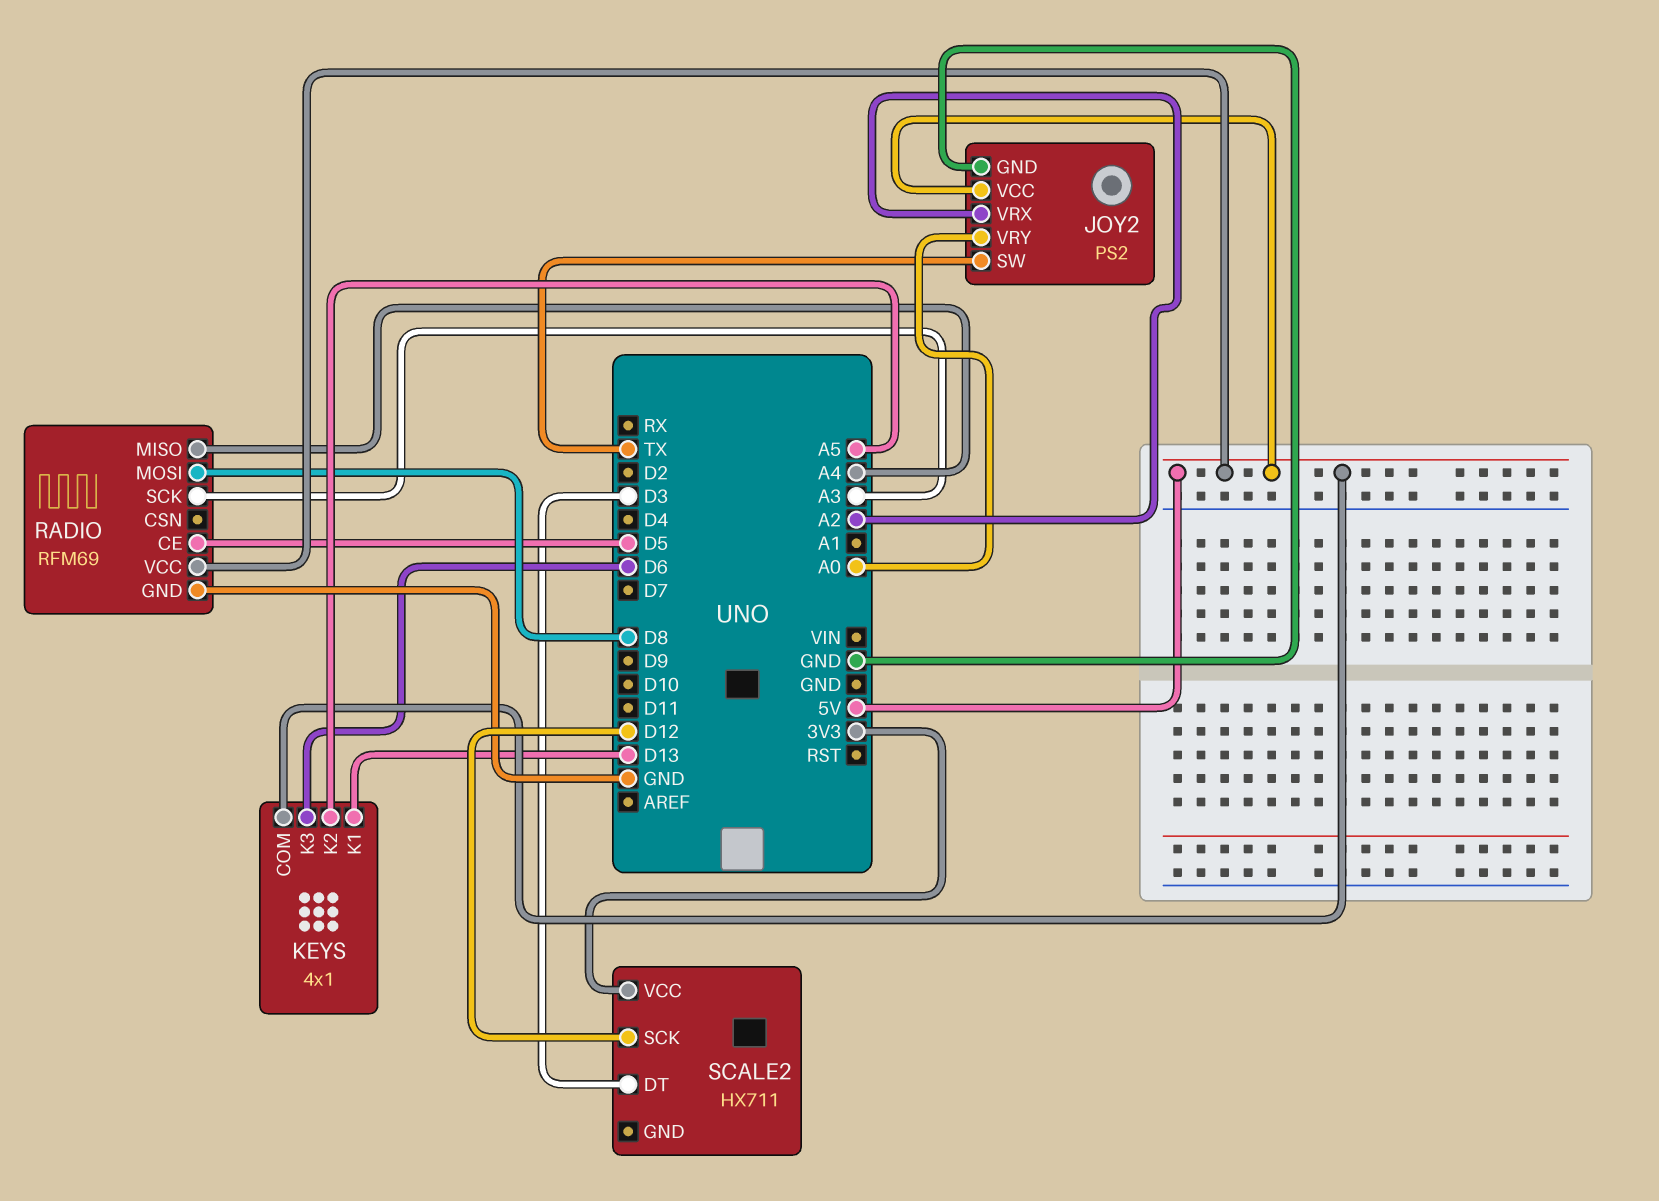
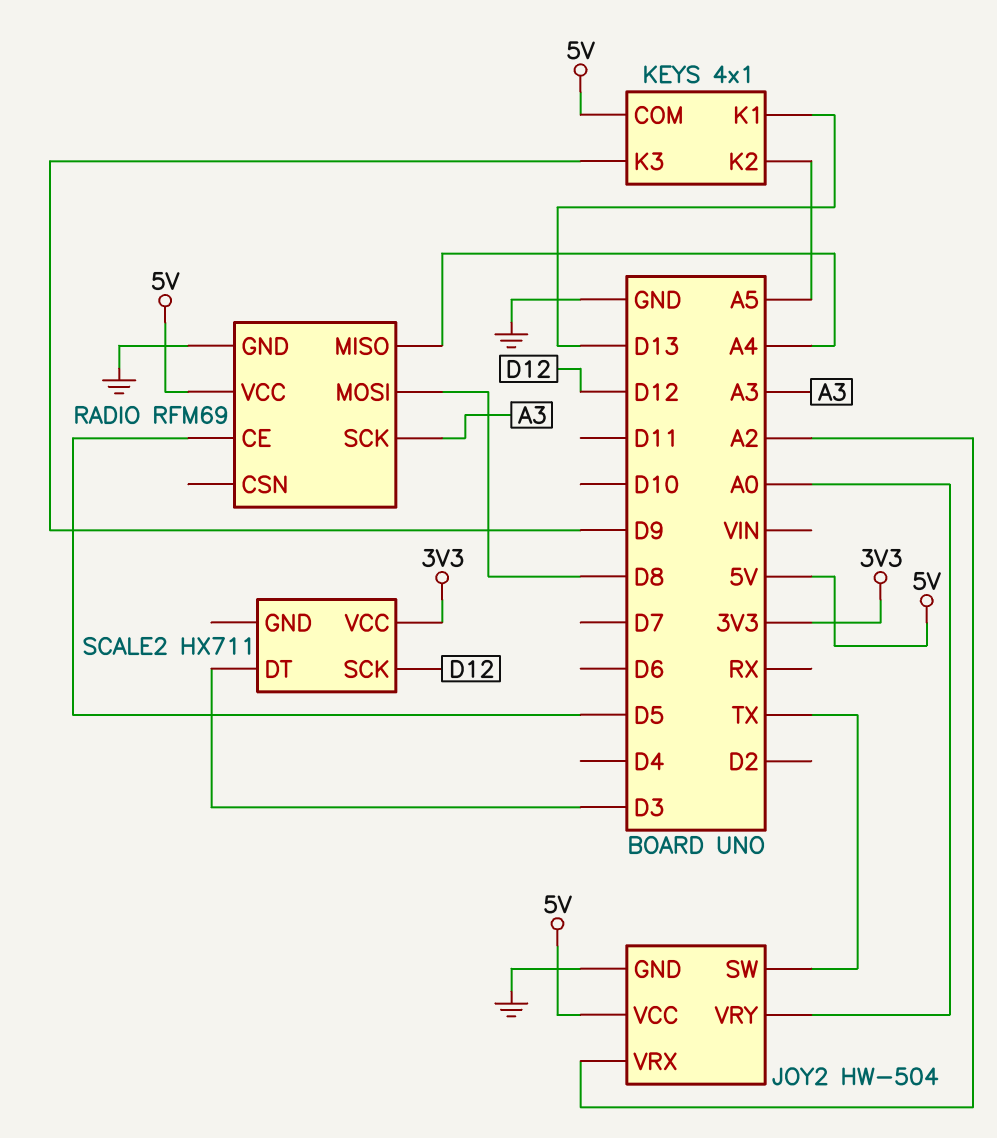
JOY2: PS2 -> HW-504
KEYS pin K3: D6 -> D9

